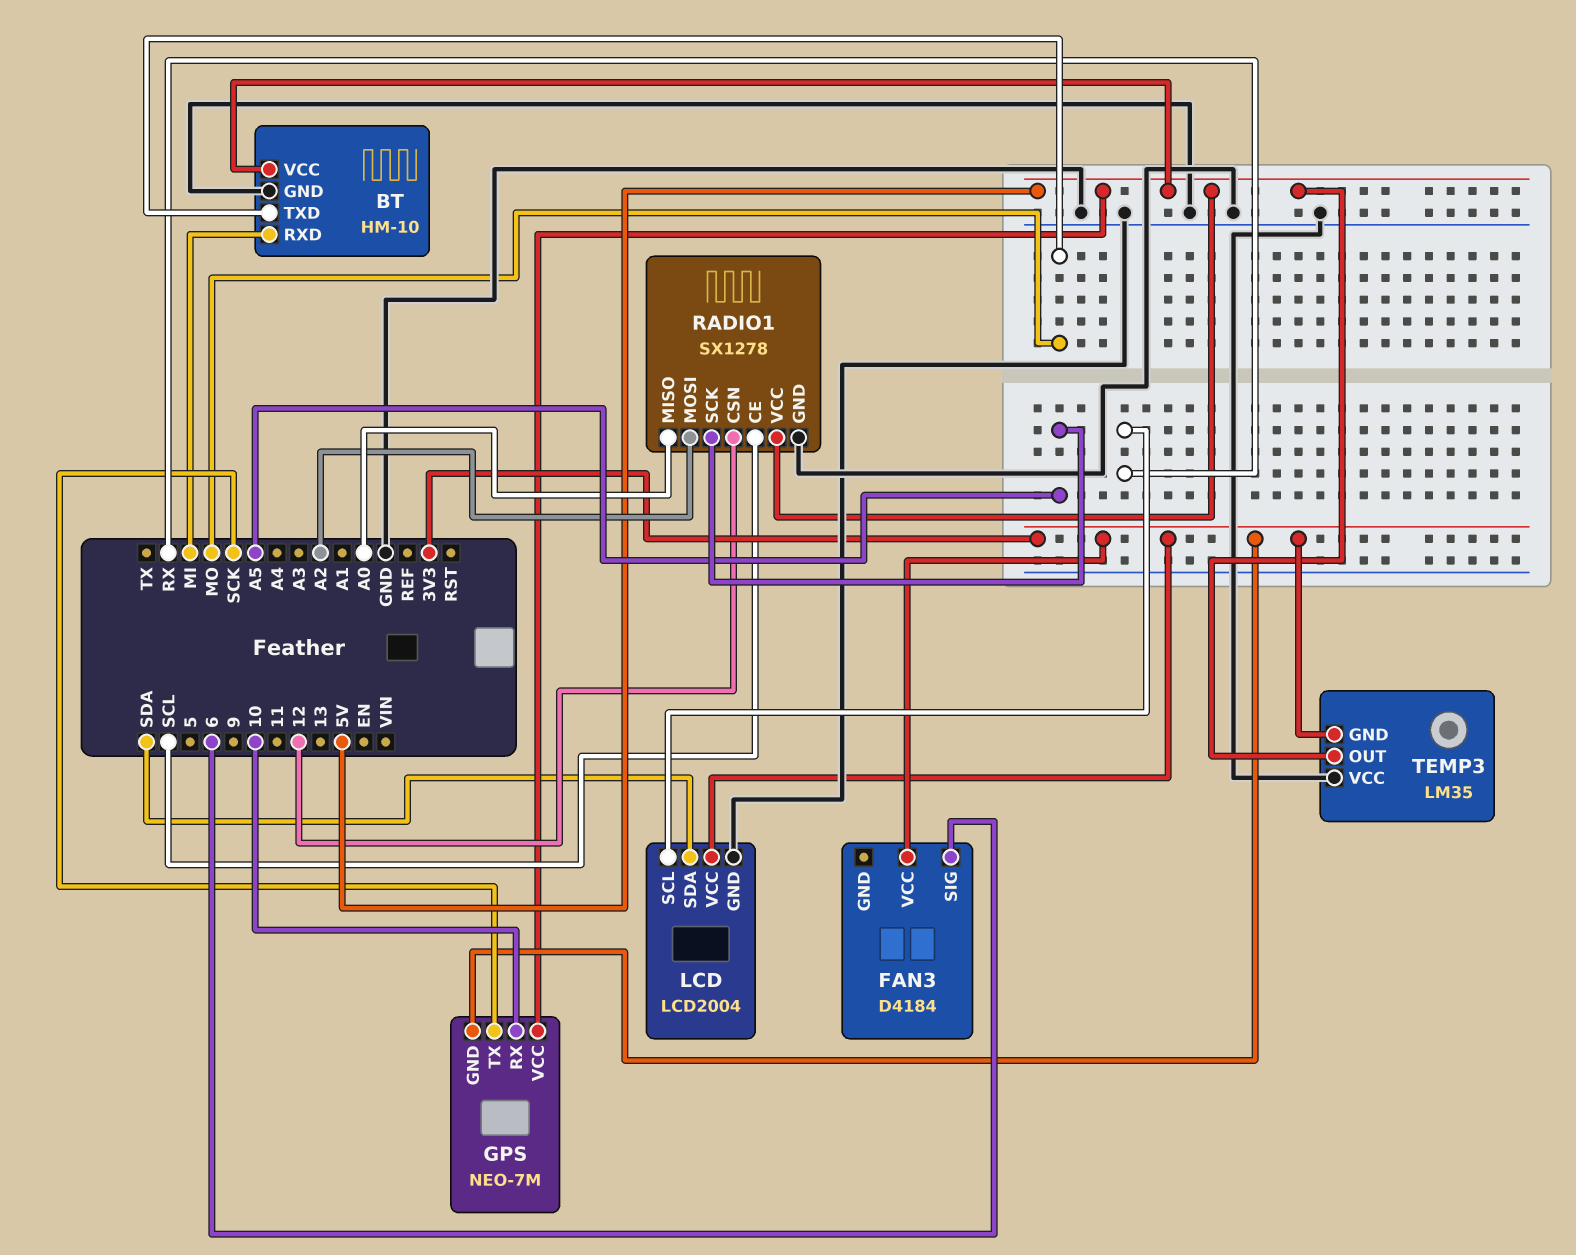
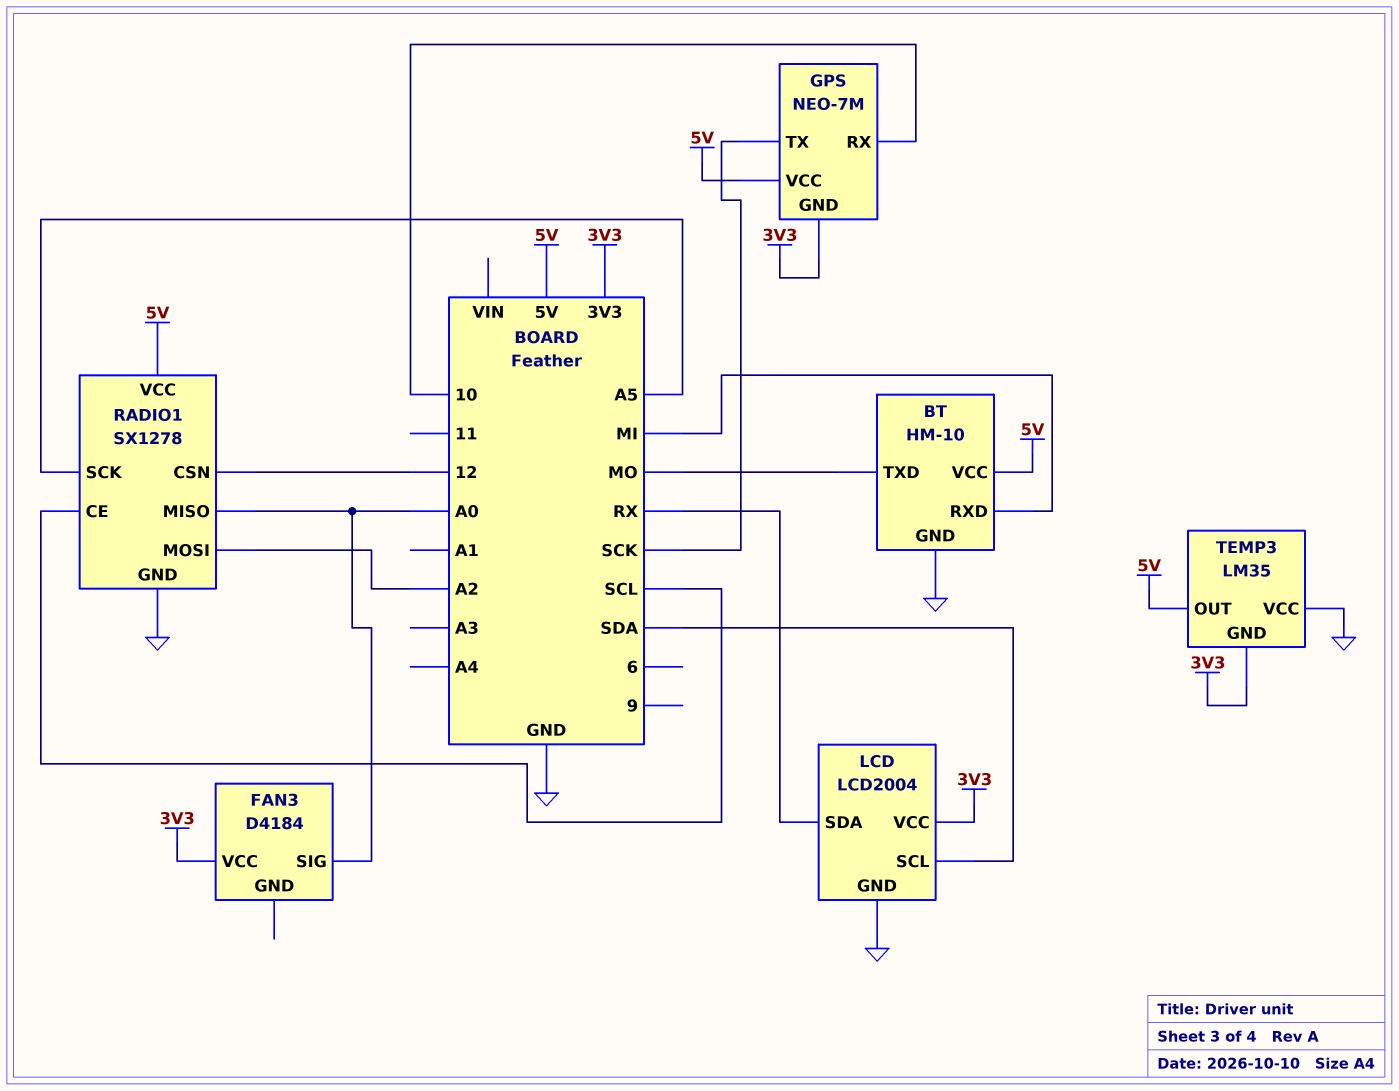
FAN3 pin SIG: 6 -> A0
LCD pin SCL: RX -> SDA
LCD pin SDA: SDA -> RX

